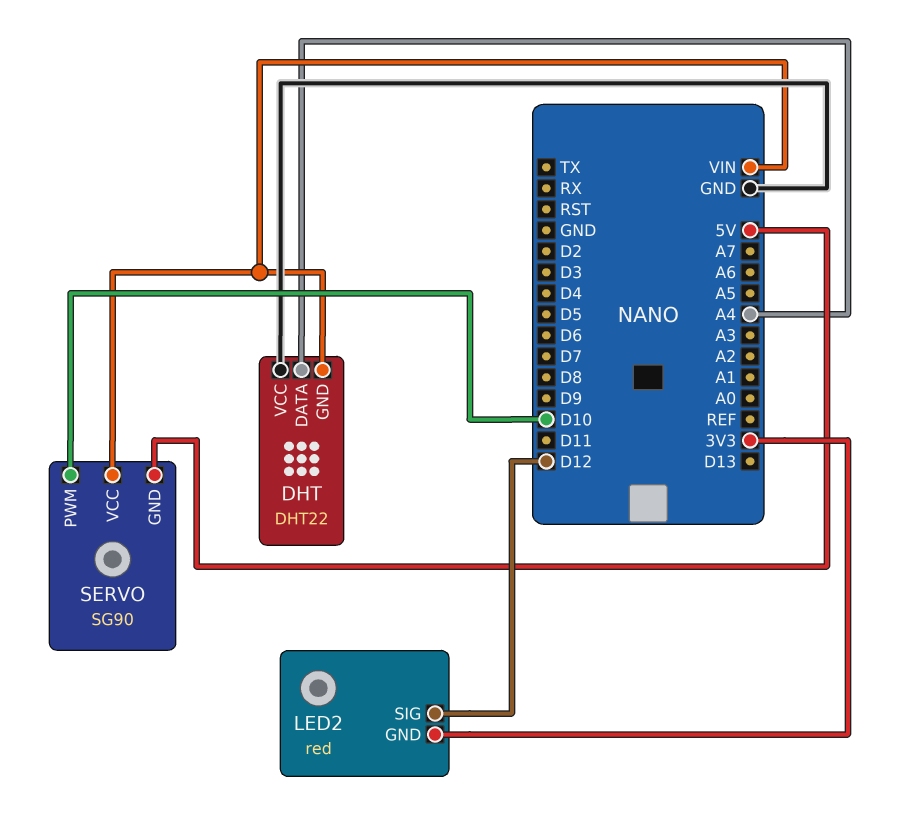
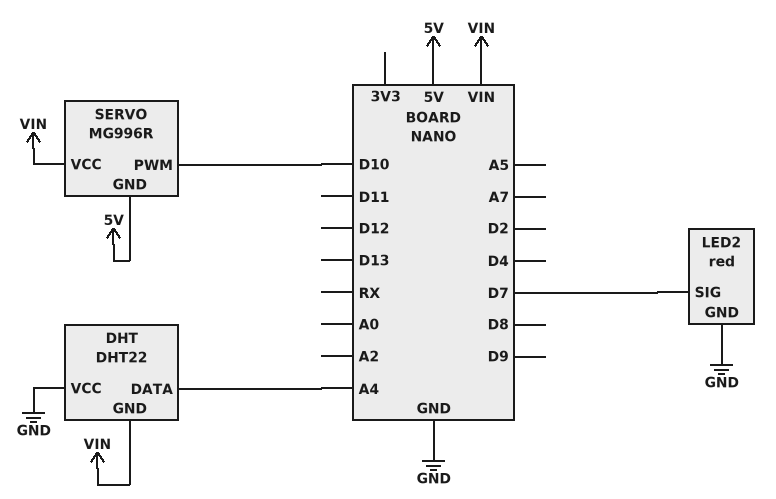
LED2 pin GND: 3V3 -> GND
LED2 pin SIG: D12 -> D7
SERVO: SG90 -> MG996R

